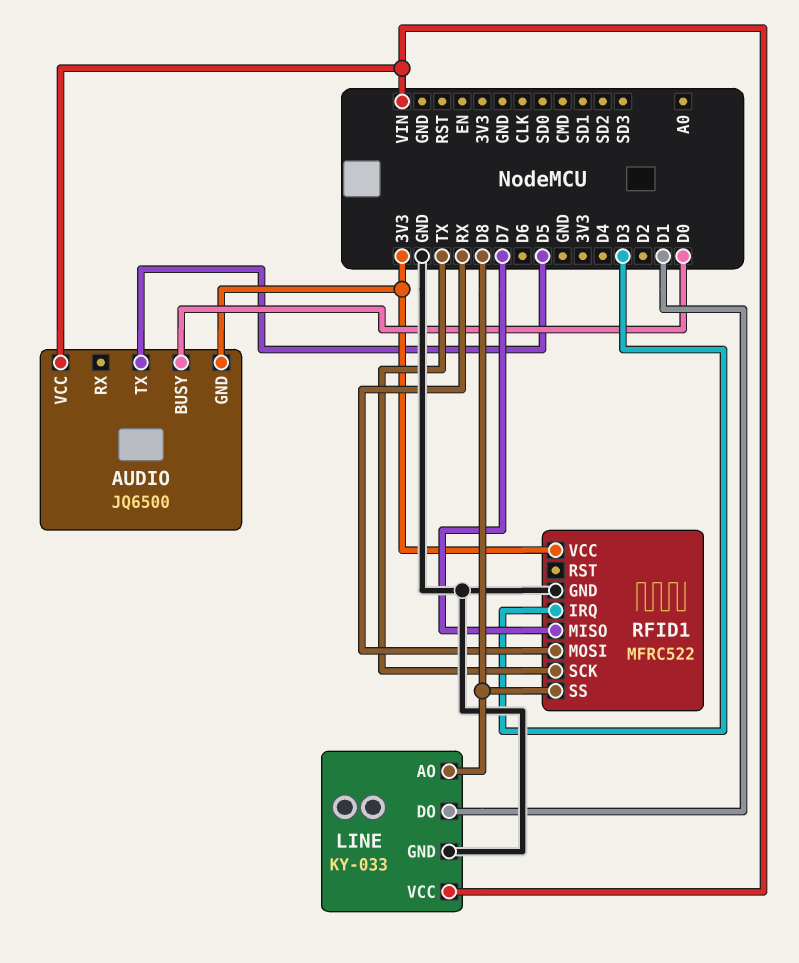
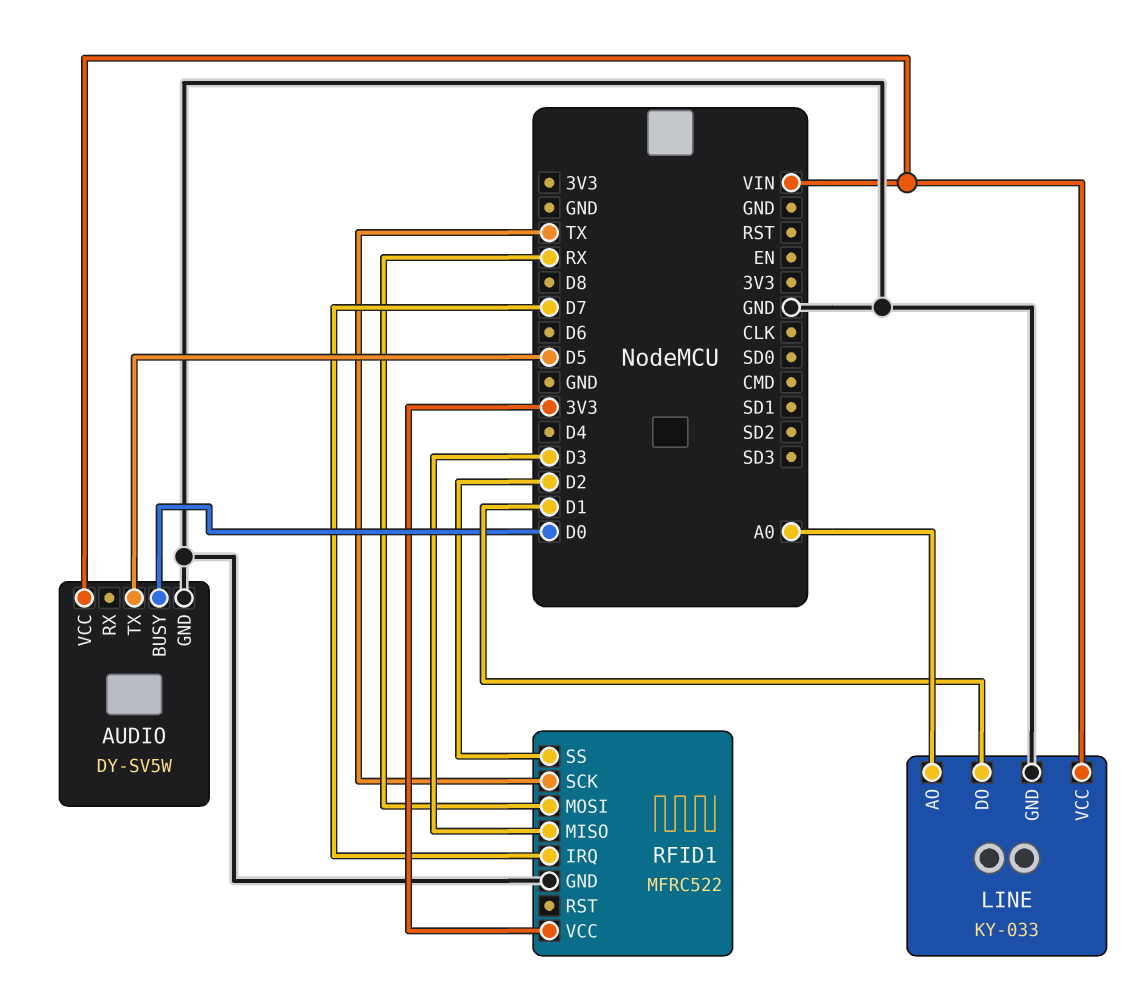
AUDIO: JQ6500 -> DY-SV5W
AUDIO pin GND: 3V3 -> GND
LINE pin AO: D8 -> A0
RFID1 pin IRQ: D3 -> D7
RFID1 pin MISO: D7 -> D3
RFID1 pin SS: D8 -> D2

